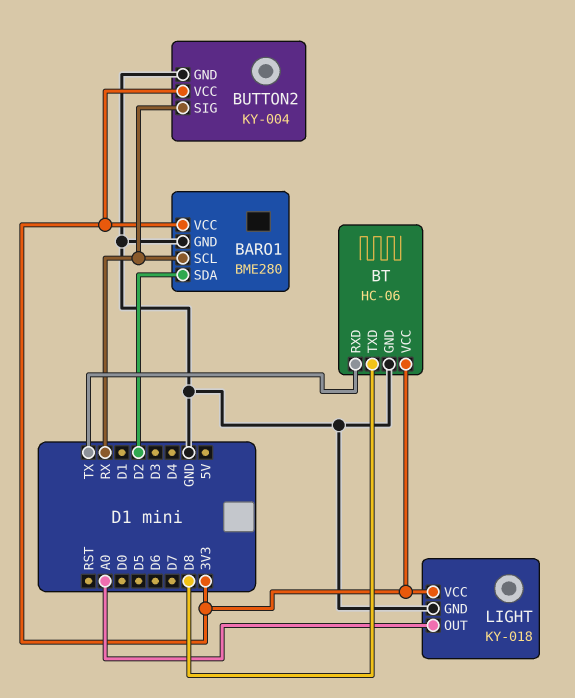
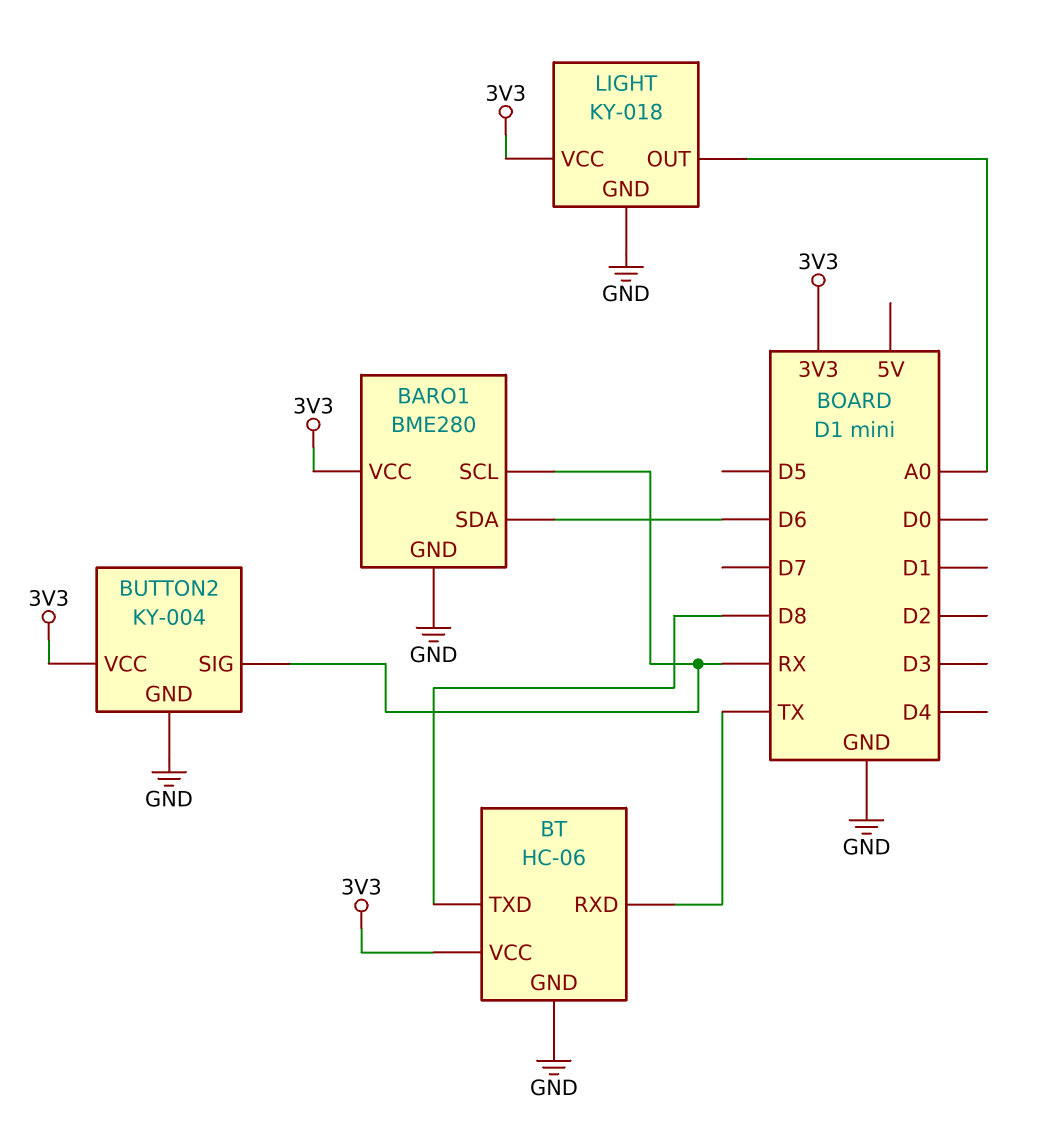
BARO1 pin SDA: D2 -> D6

